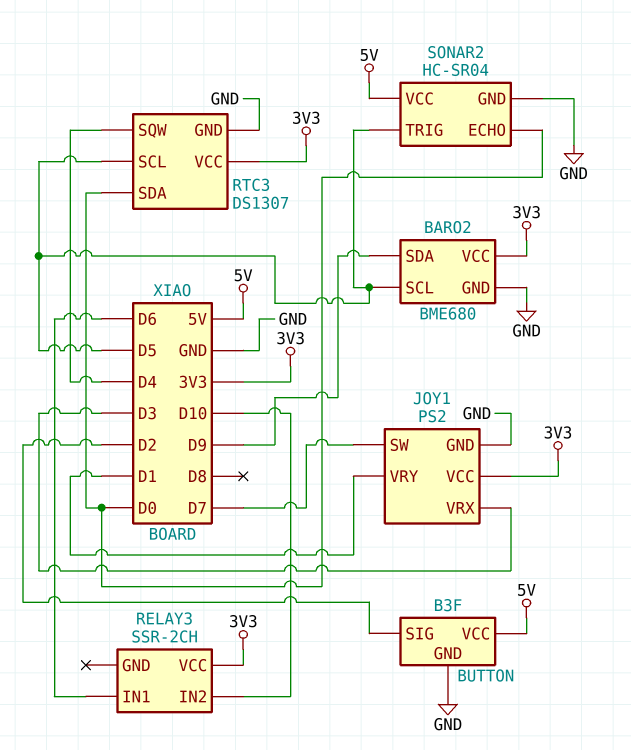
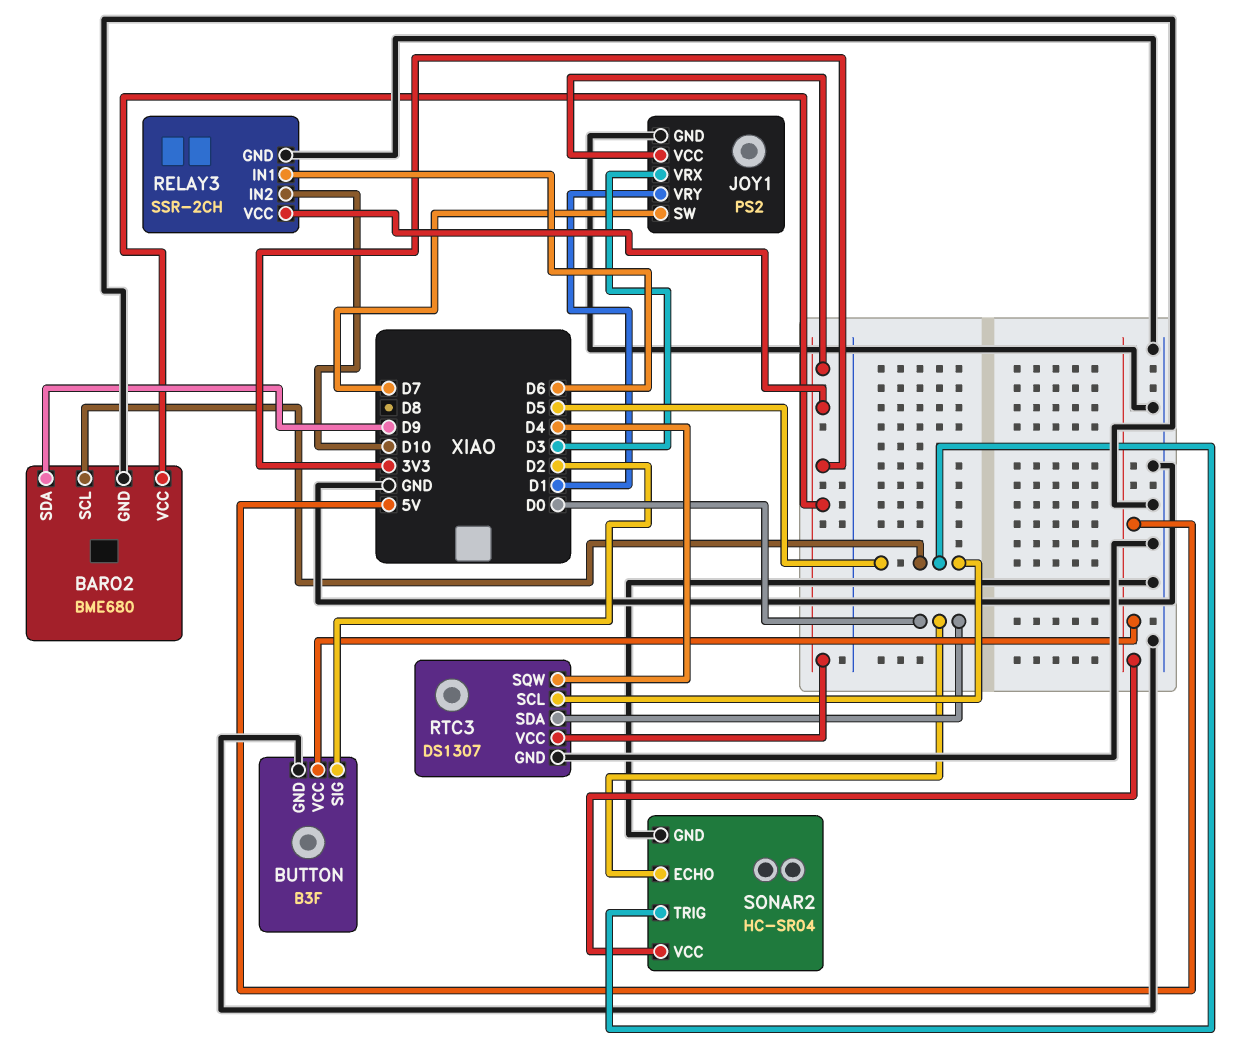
RELAY3 pin GND: none -> GND

